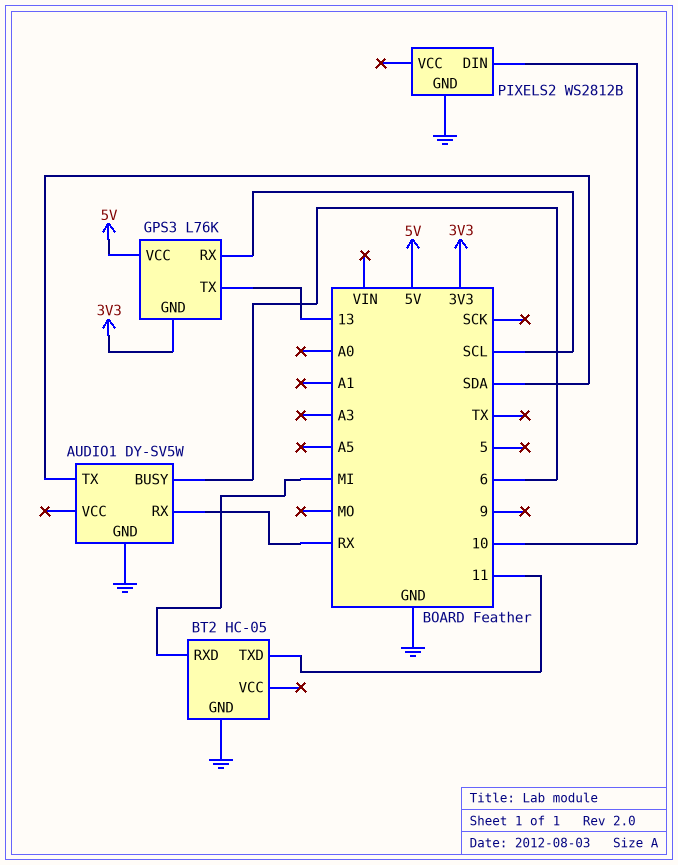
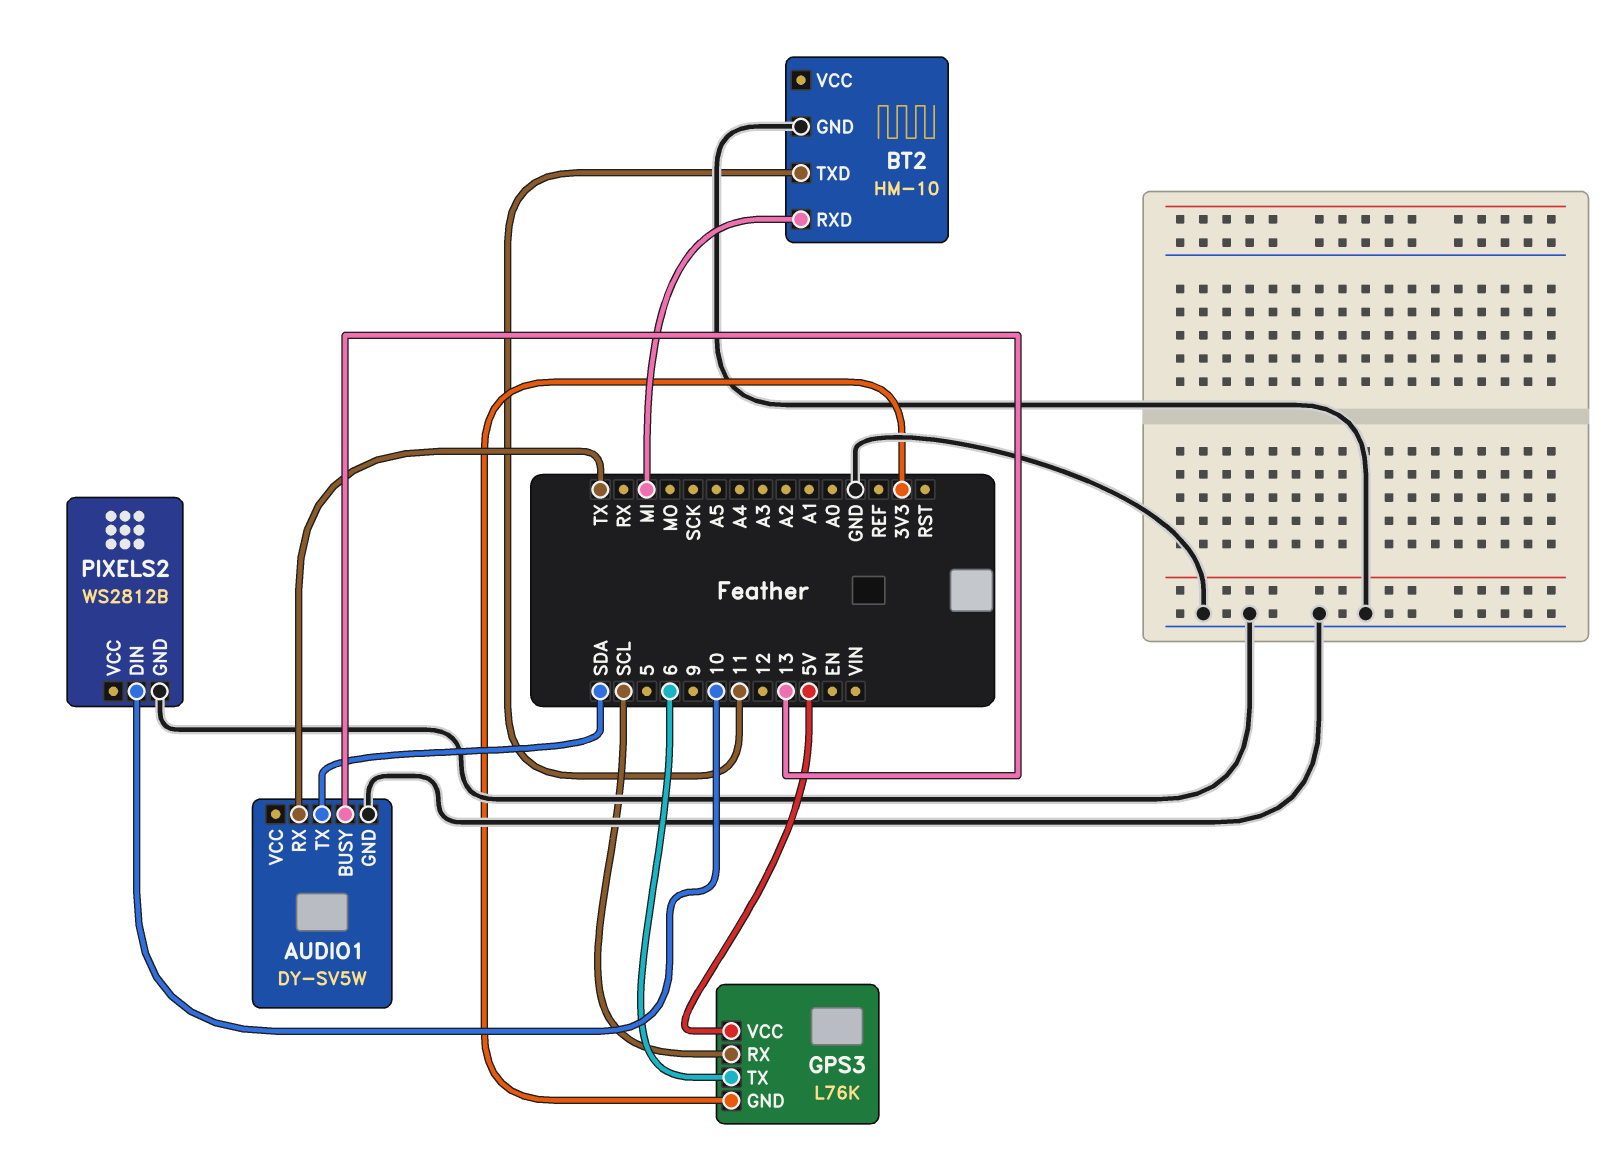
AUDIO1 pin BUSY: 6 -> 13
AUDIO1 pin RX: RX -> TX
BT2: HC-05 -> HM-10
GPS3 pin TX: 13 -> 6

